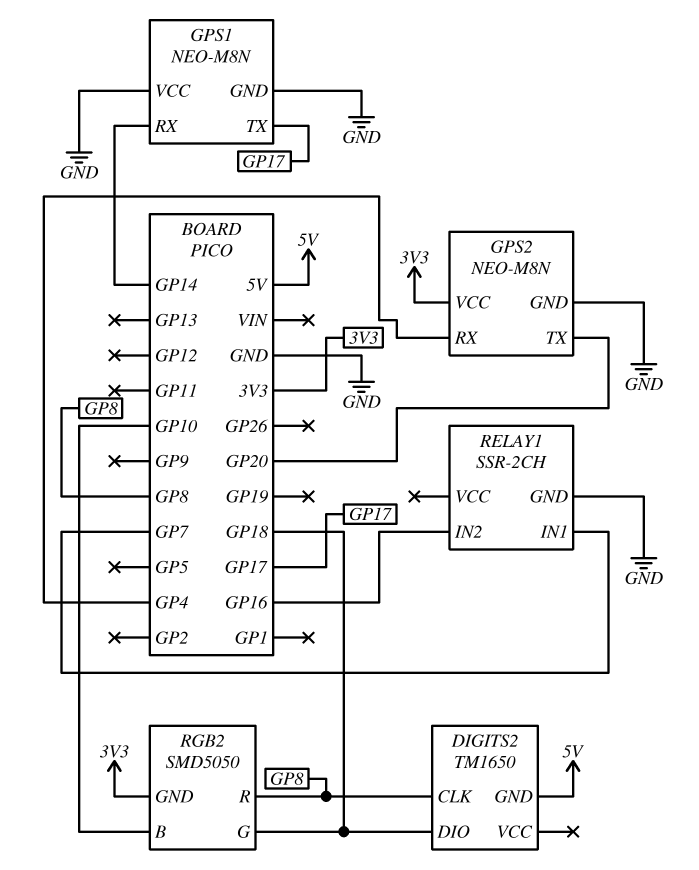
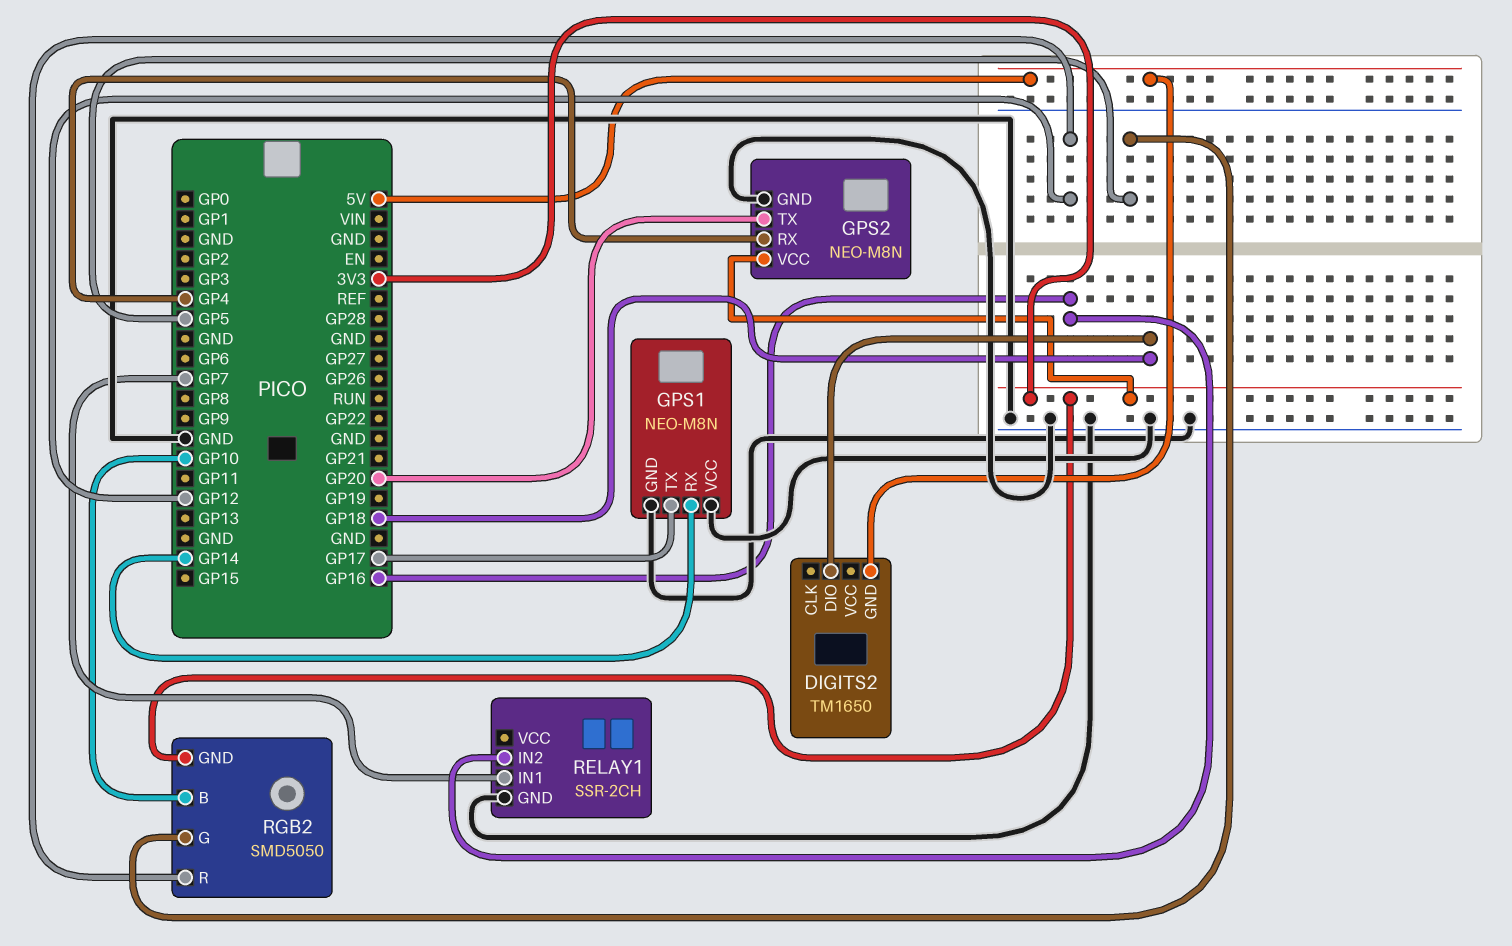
DIGITS2 pin CLK: GP8 -> none
RGB2 pin G: GP18 -> GP5
RGB2 pin R: GP8 -> GP12

